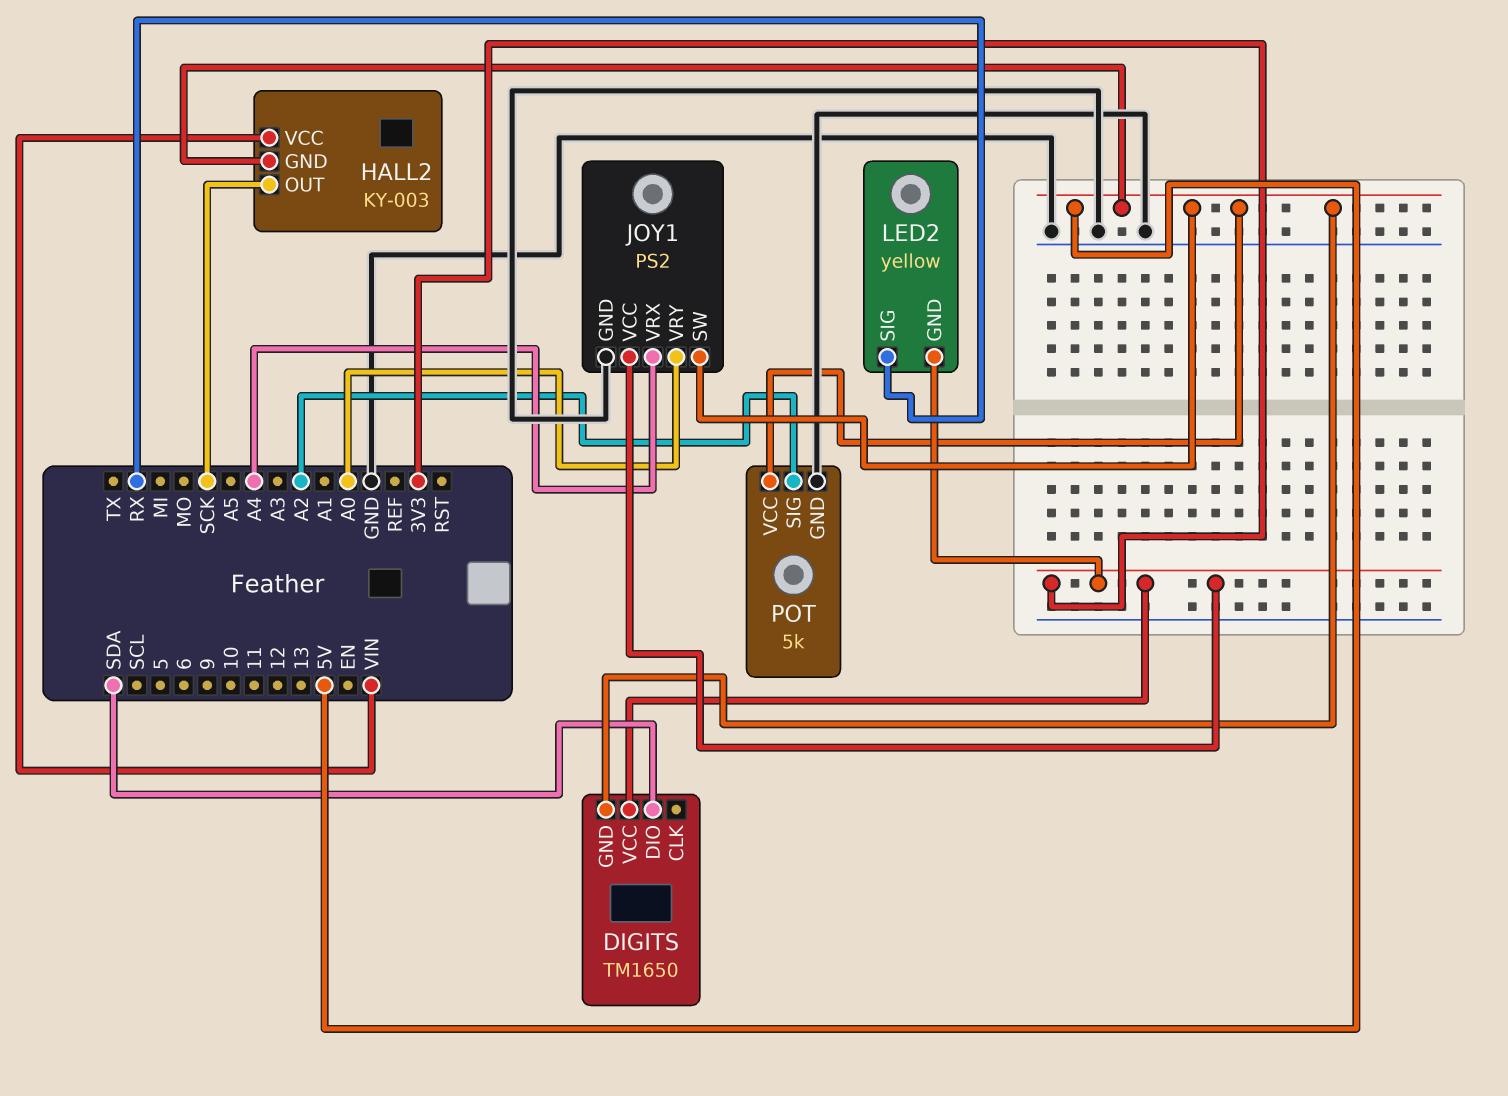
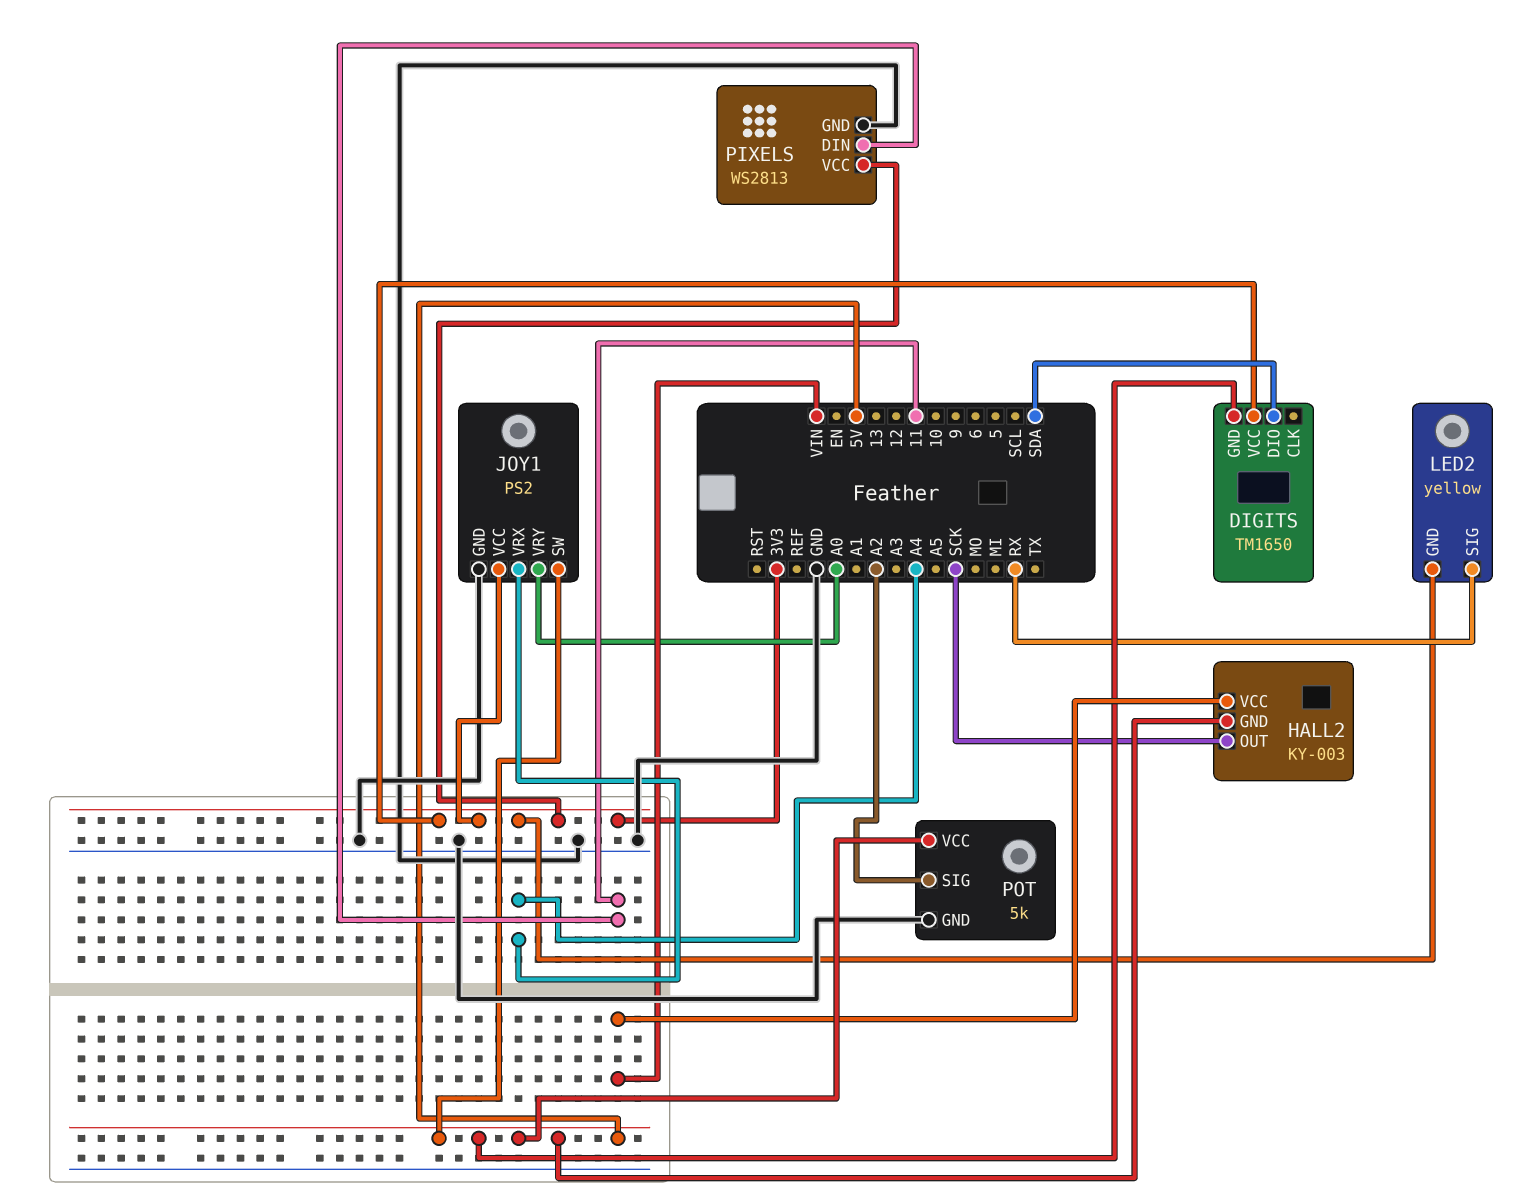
PIXELS: none -> WS2813
PIXELS pin DIN: none -> 11
PIXELS pin GND: none -> GND
PIXELS pin VCC: none -> 3V3

